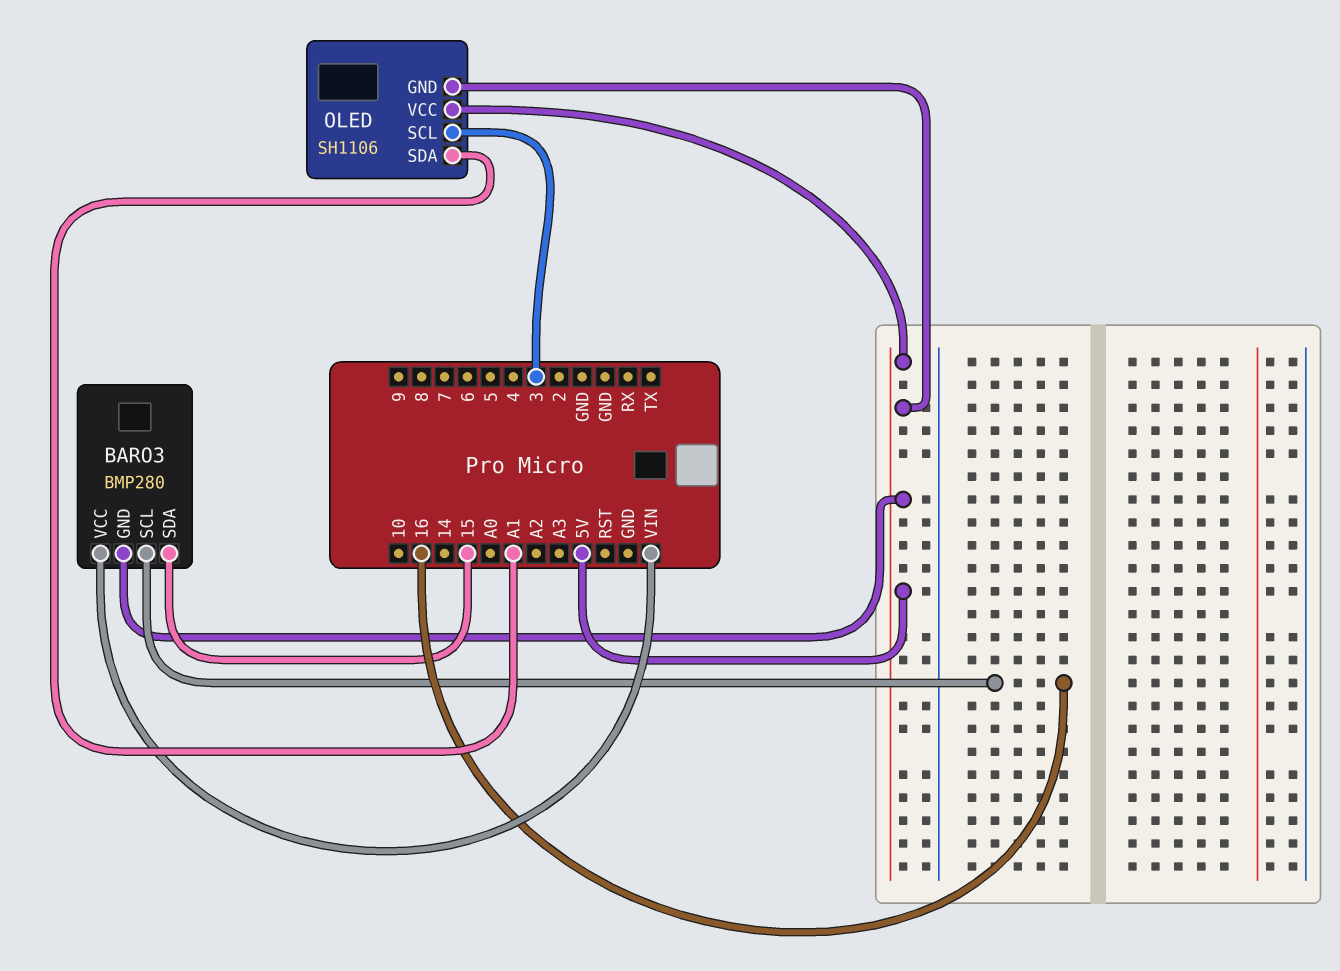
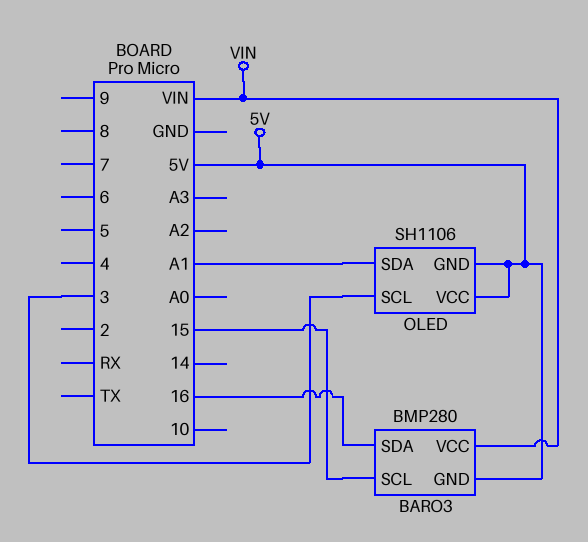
BARO3 pin SCL: 16 -> 15
BARO3 pin SDA: 15 -> 16

